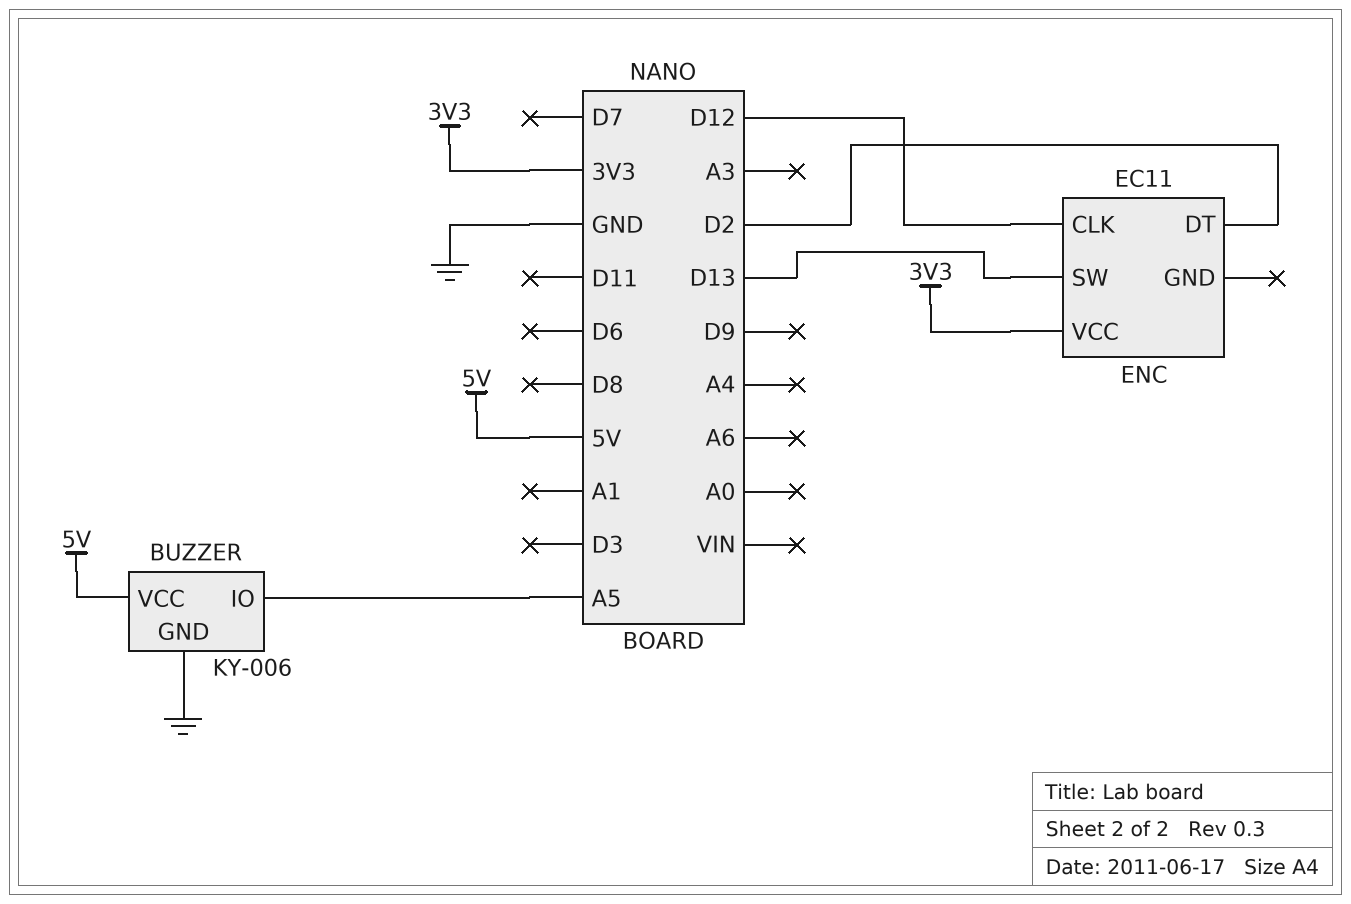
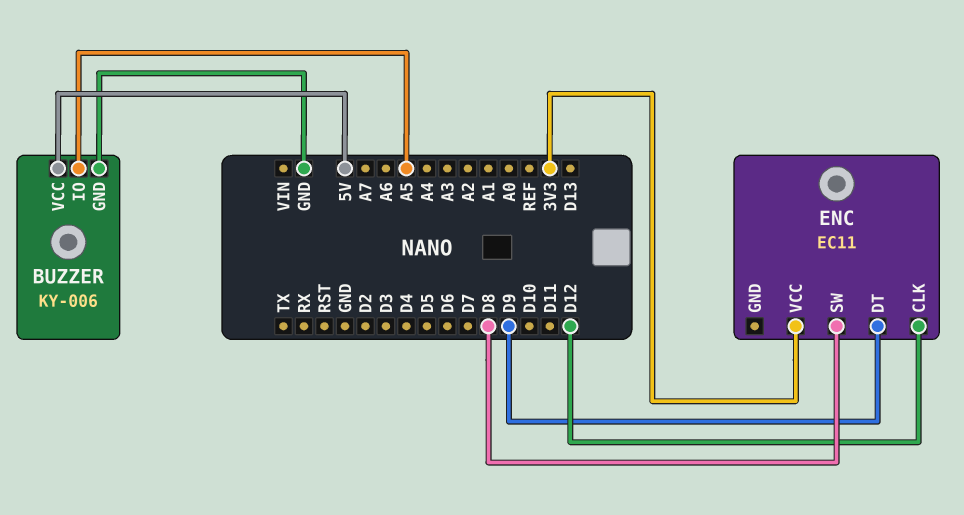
ENC pin DT: D2 -> D9
ENC pin SW: D13 -> D8

